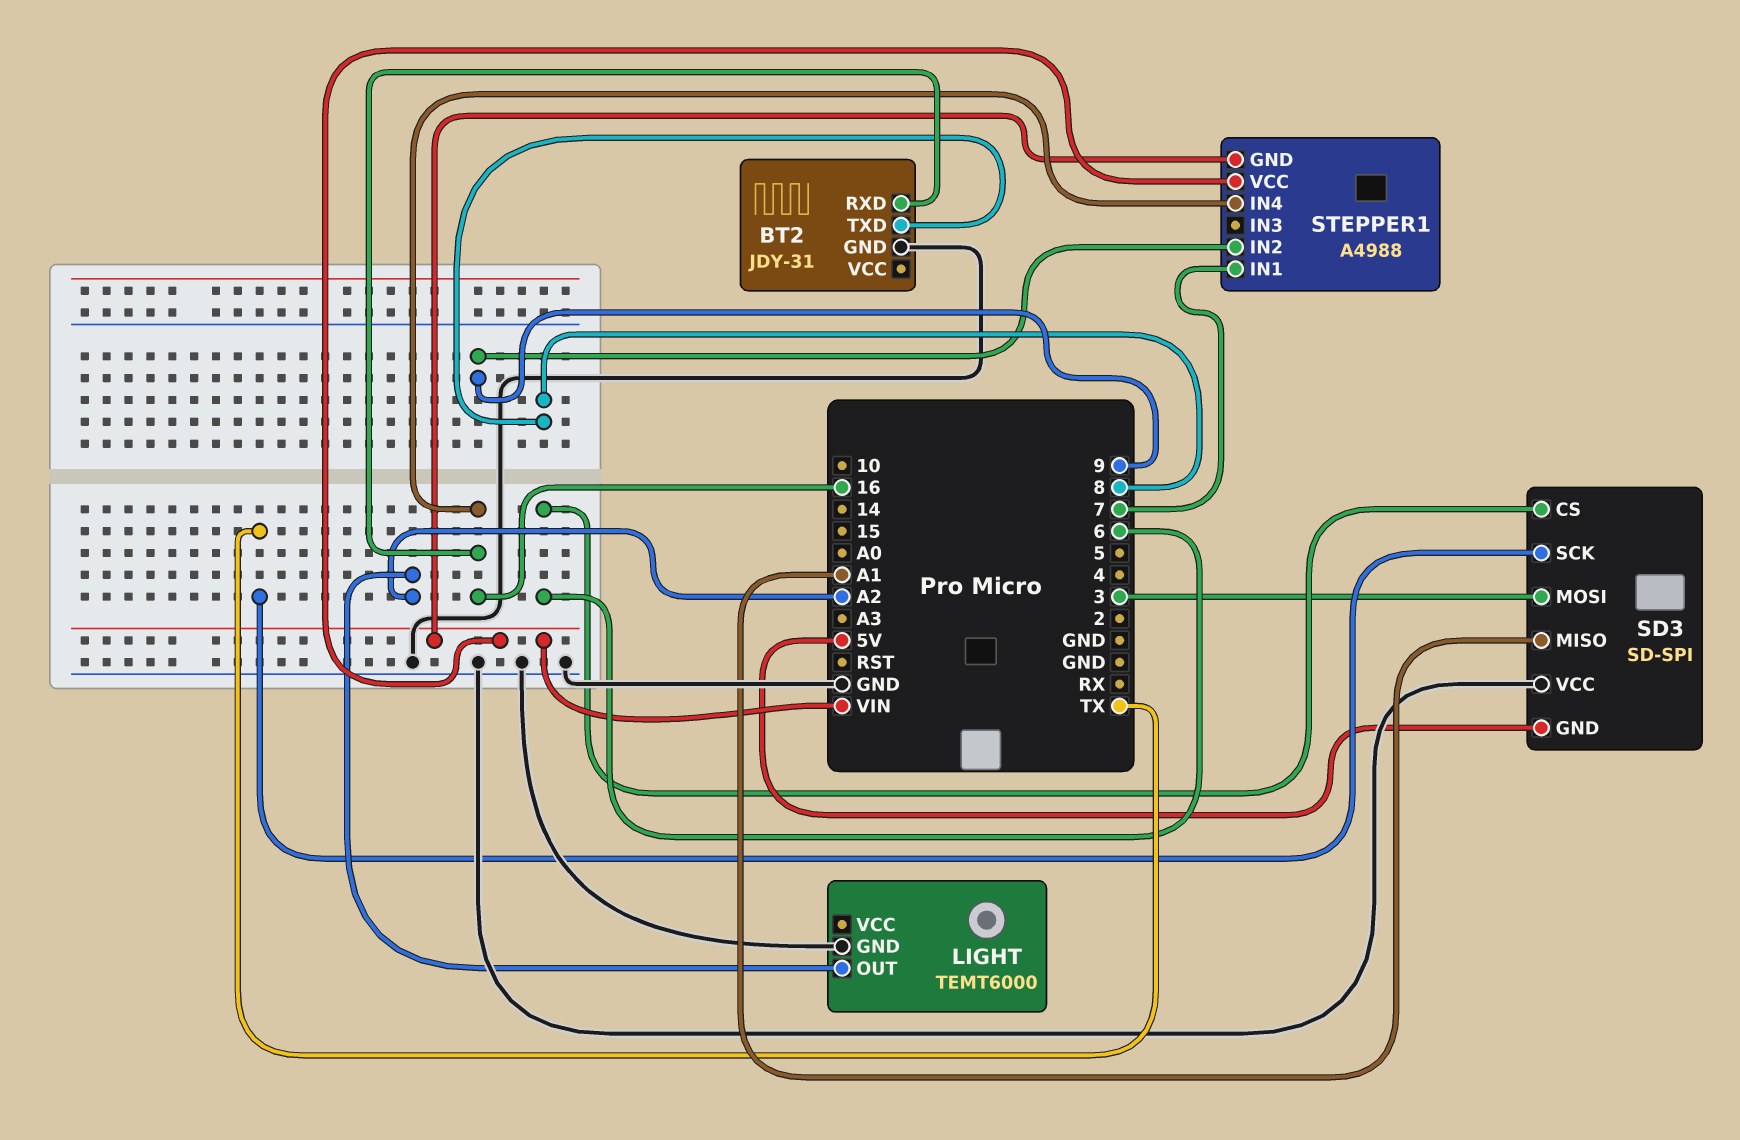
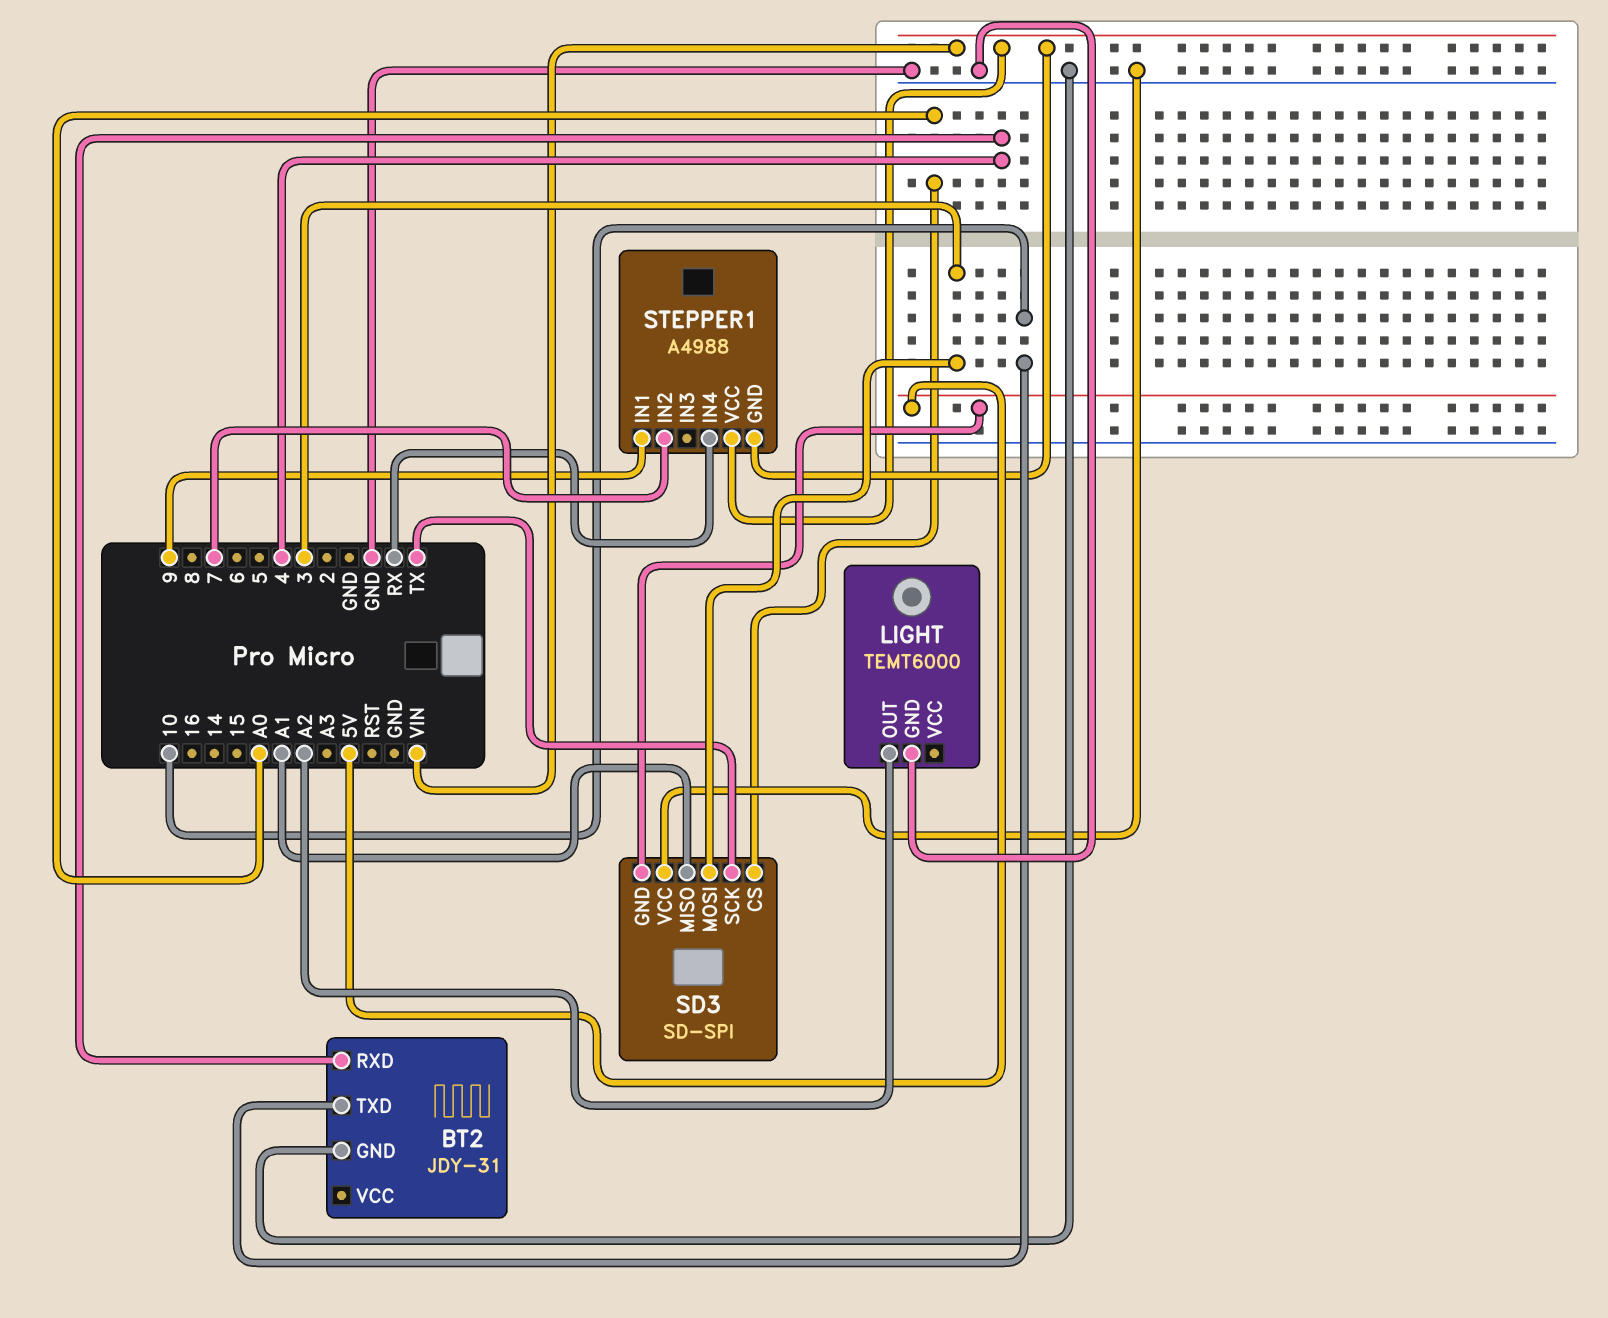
BT2 pin RXD: 16 -> 4
BT2 pin TXD: 8 -> 10
SD3 pin CS: 6 -> A0
STEPPER1 pin IN1: 7 -> 9
STEPPER1 pin IN2: 9 -> 7
STEPPER1 pin IN4: 16 -> RX

